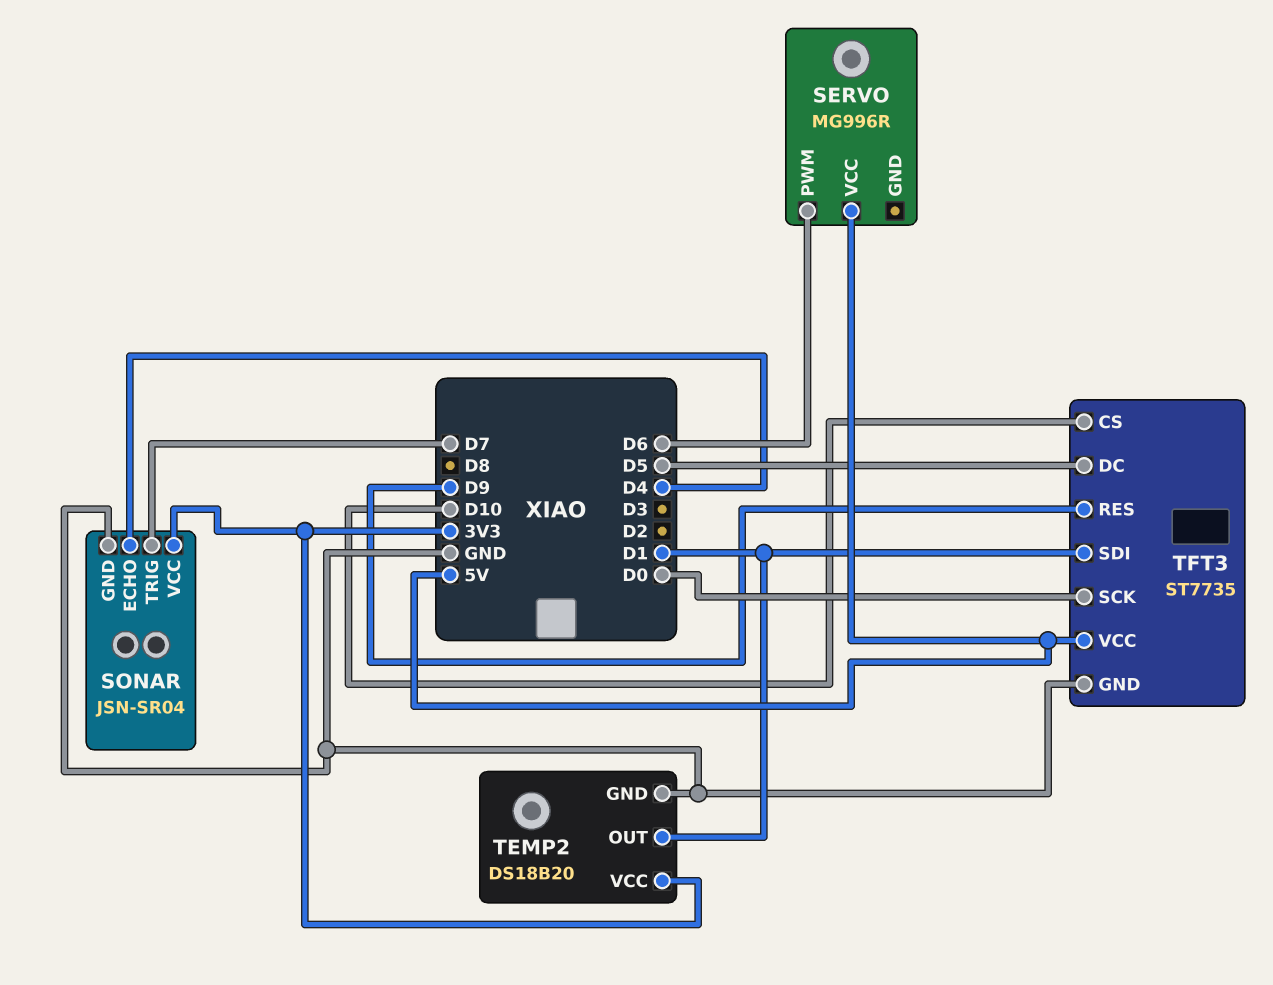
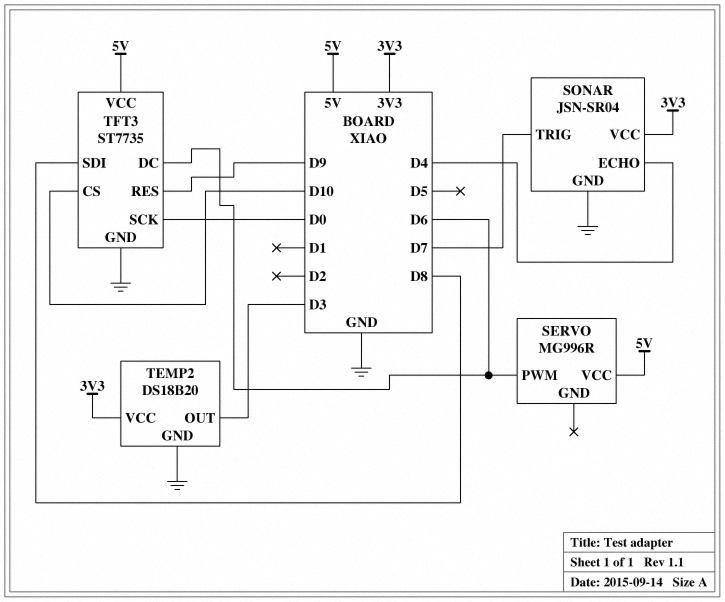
TEMP2 pin OUT: D1 -> D3
TFT3 pin DC: D5 -> D6
TFT3 pin SDI: D1 -> D8

